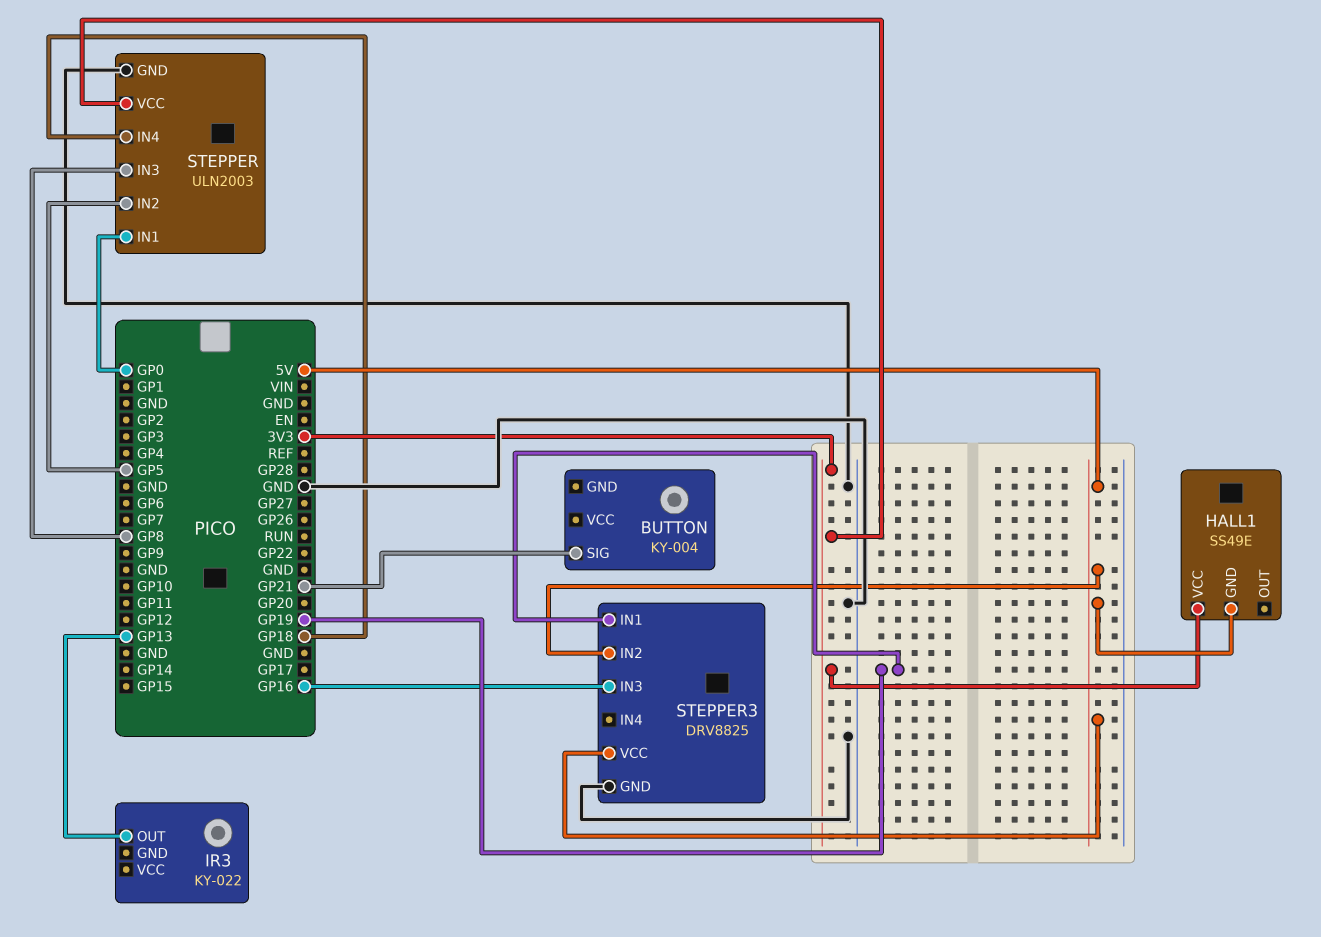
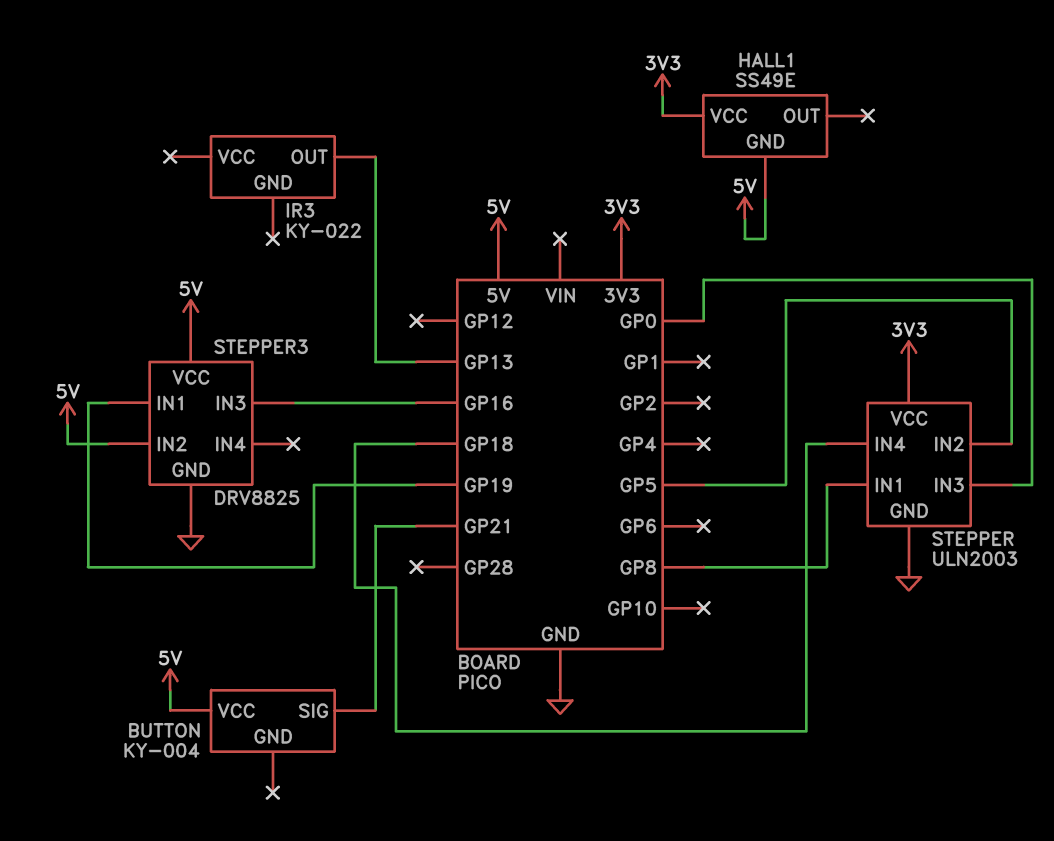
BUTTON pin VCC: none -> 5V
STEPPER pin IN1: GP0 -> GP8
STEPPER pin IN3: GP8 -> GP0

